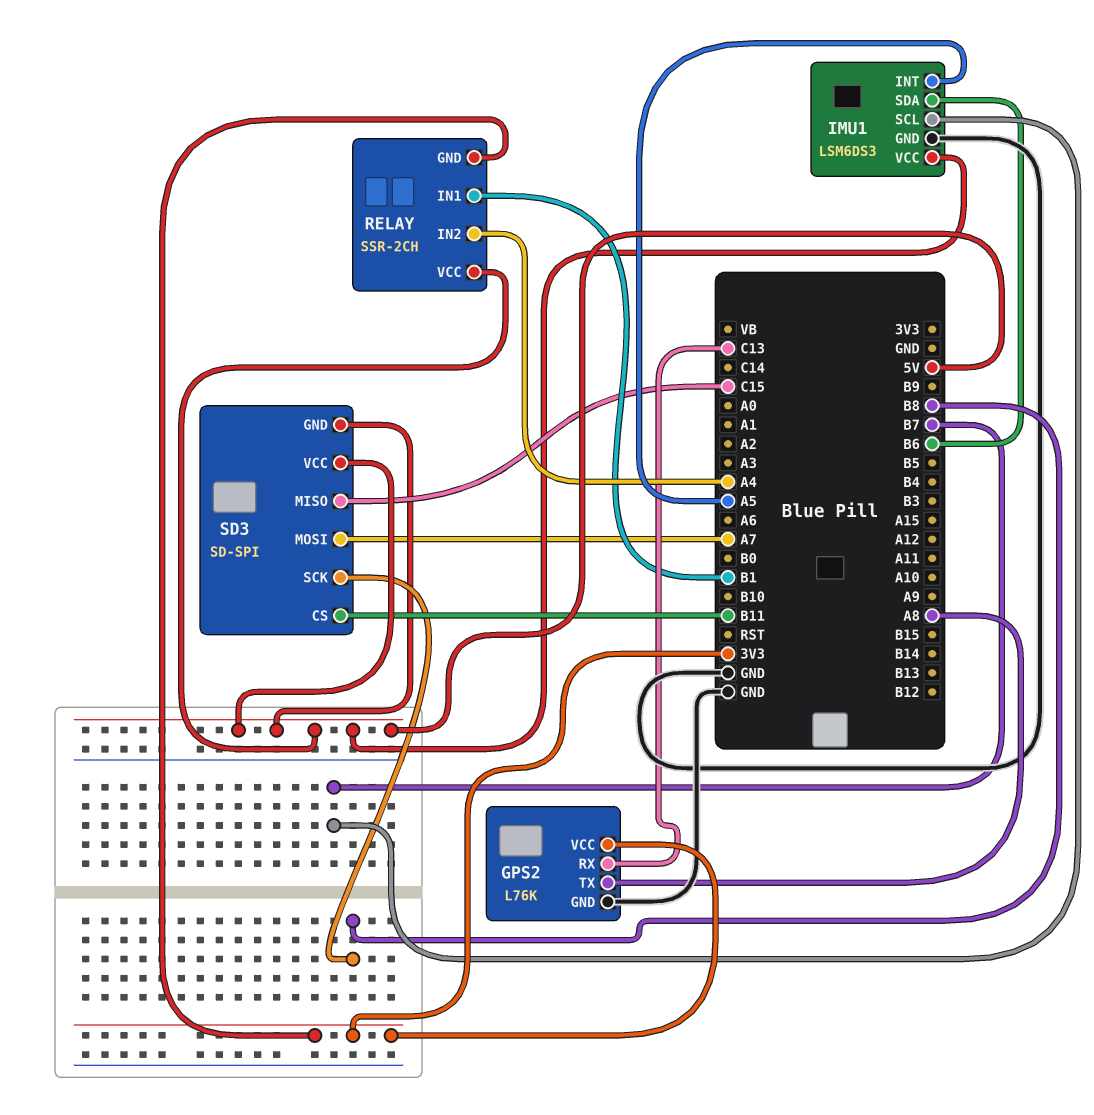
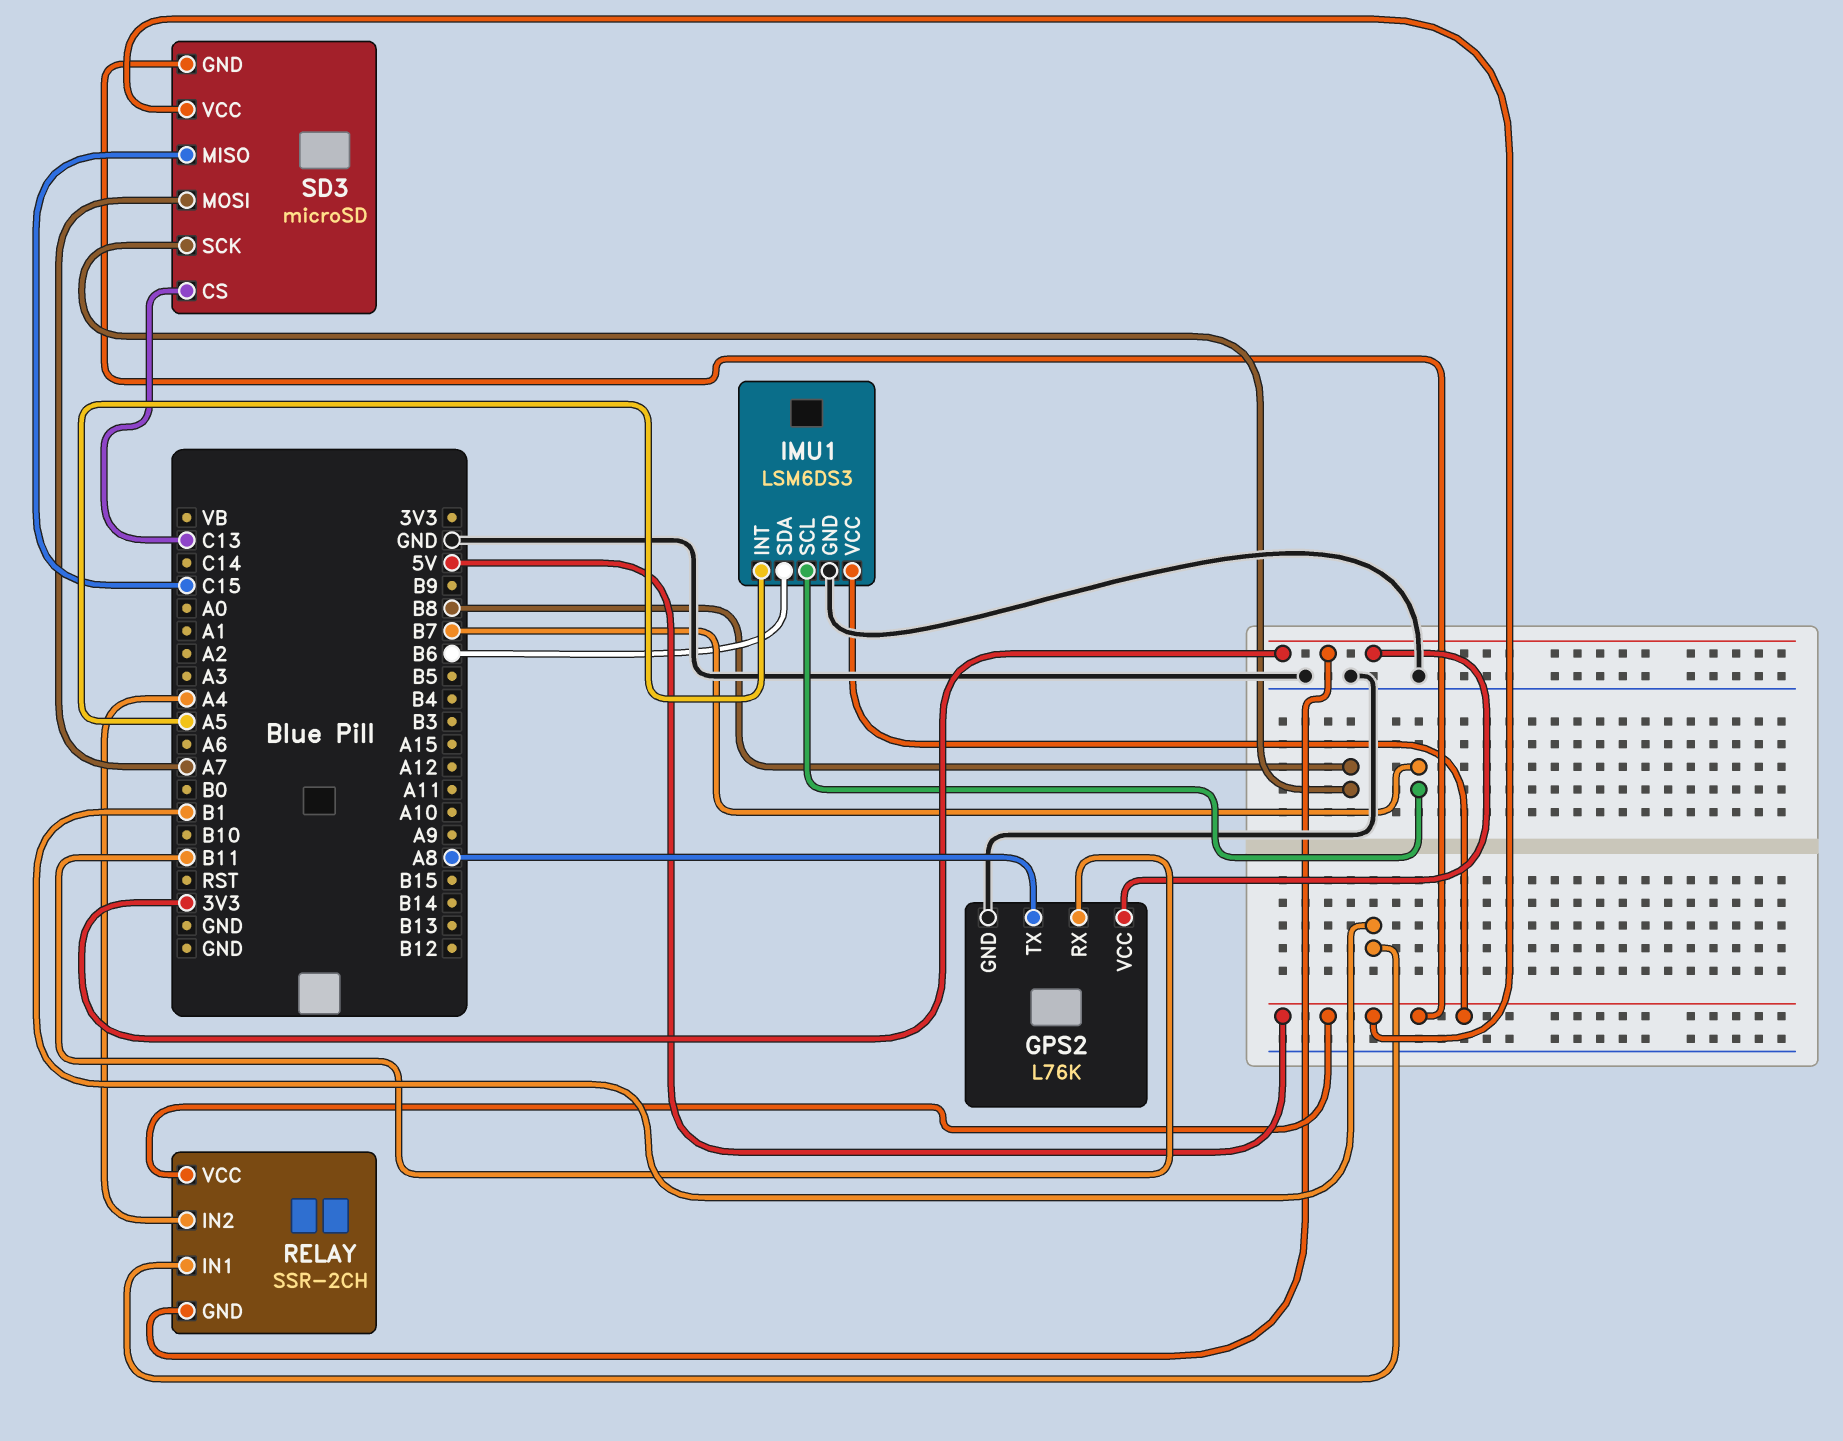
GPS2 pin RX: C13 -> B11
SD3: SD-SPI -> microSD
SD3 pin CS: B11 -> C13

